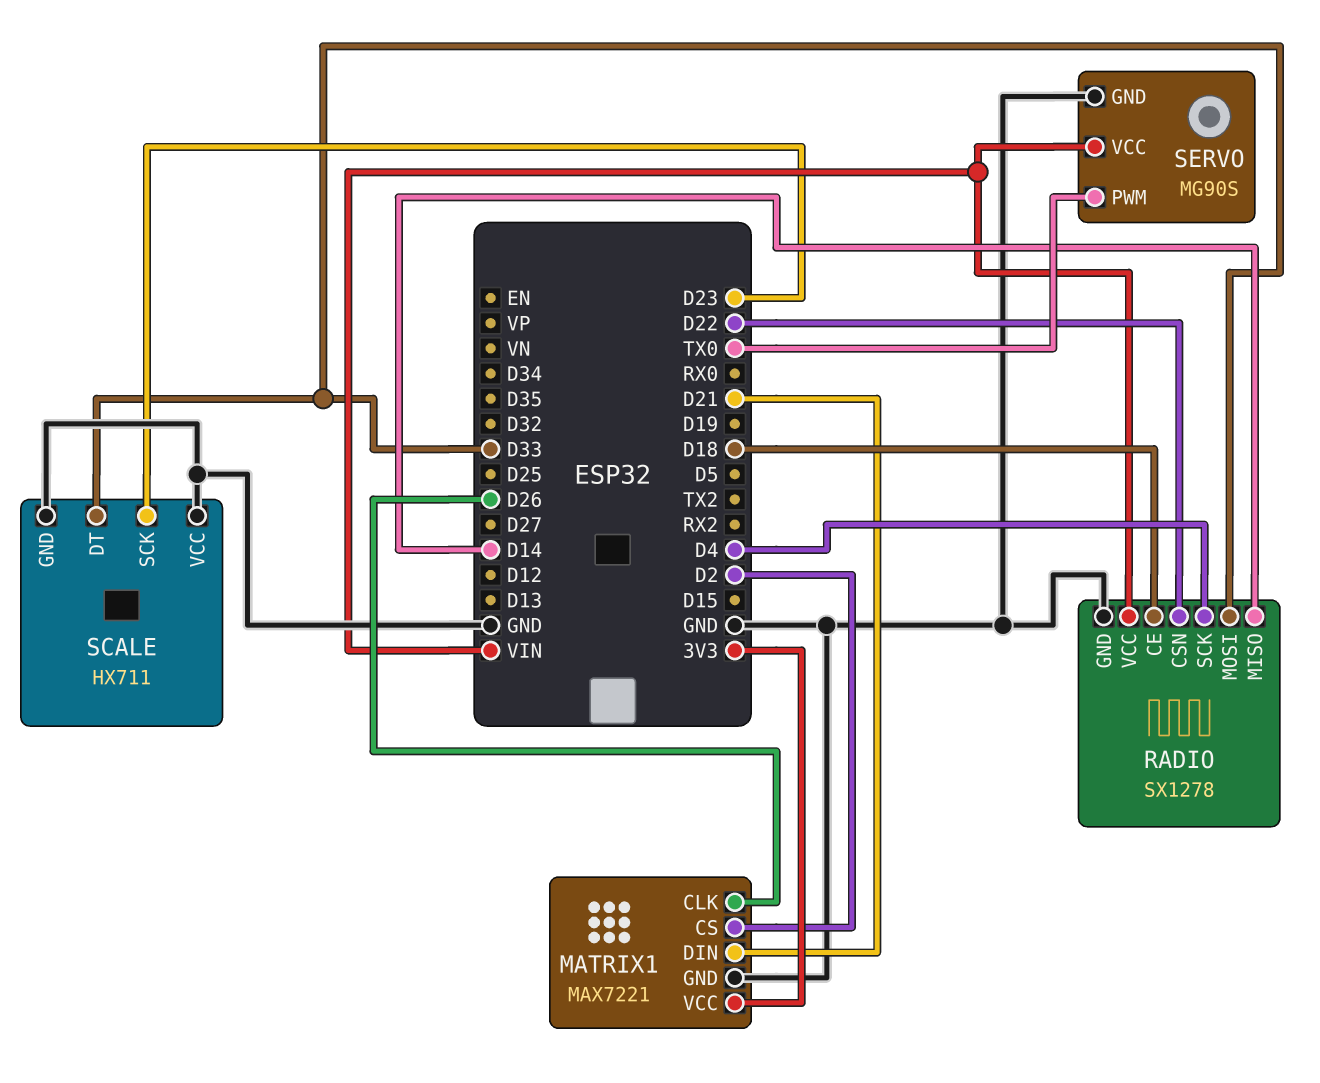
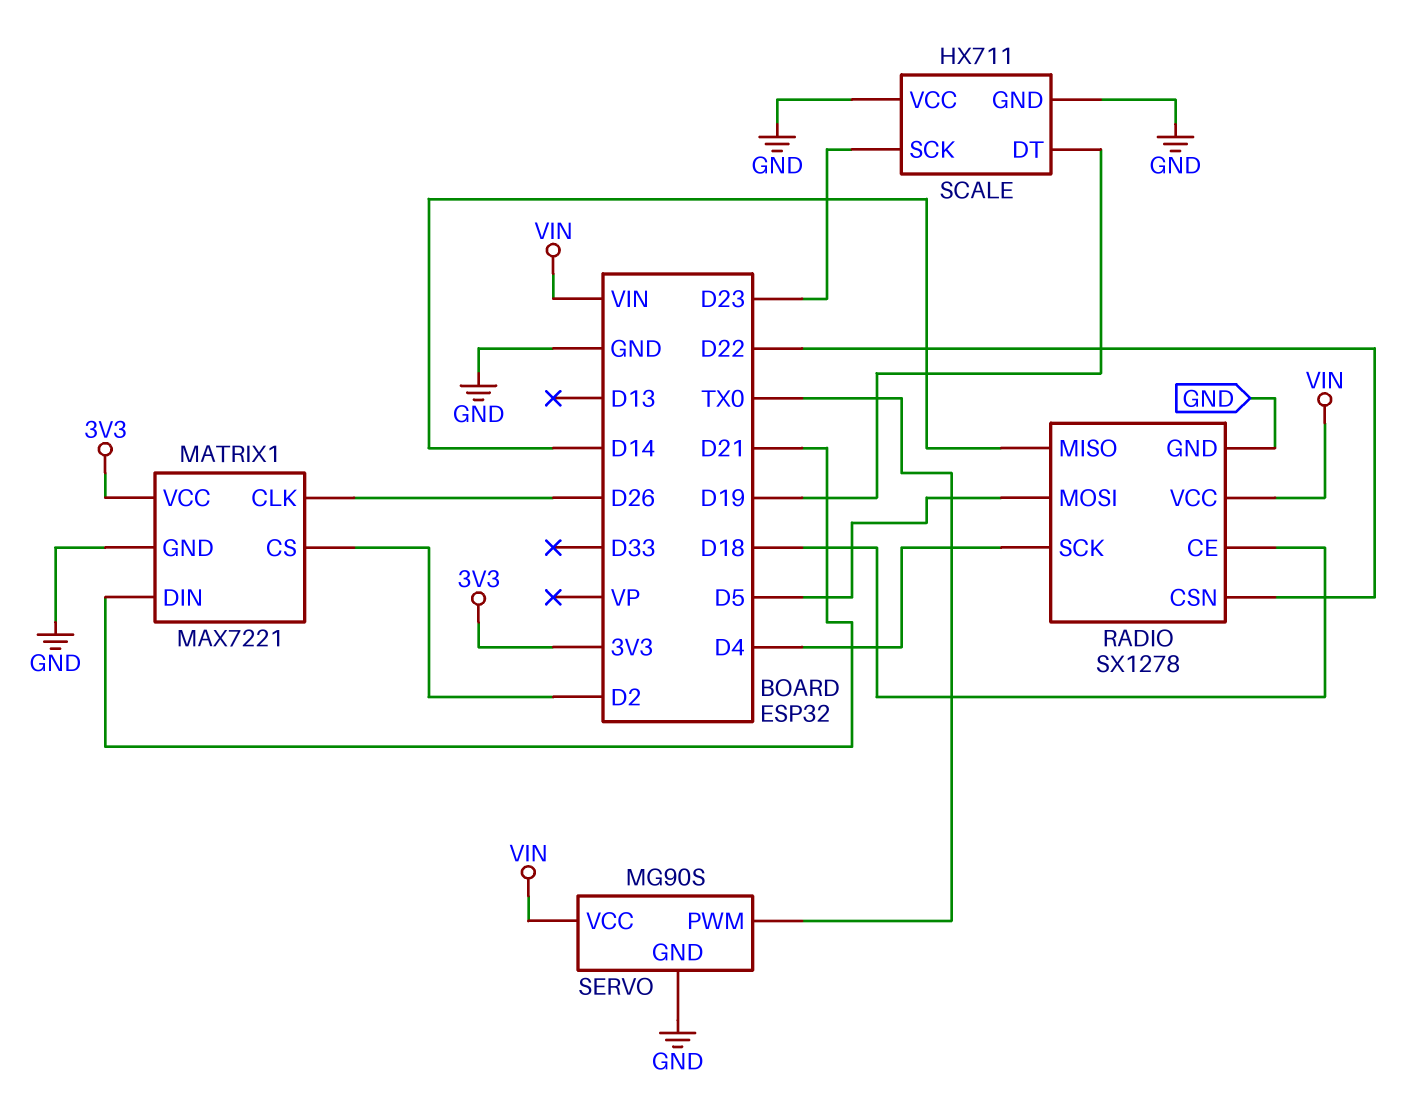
RADIO pin MOSI: D33 -> D5
SCALE pin DT: D33 -> D19

